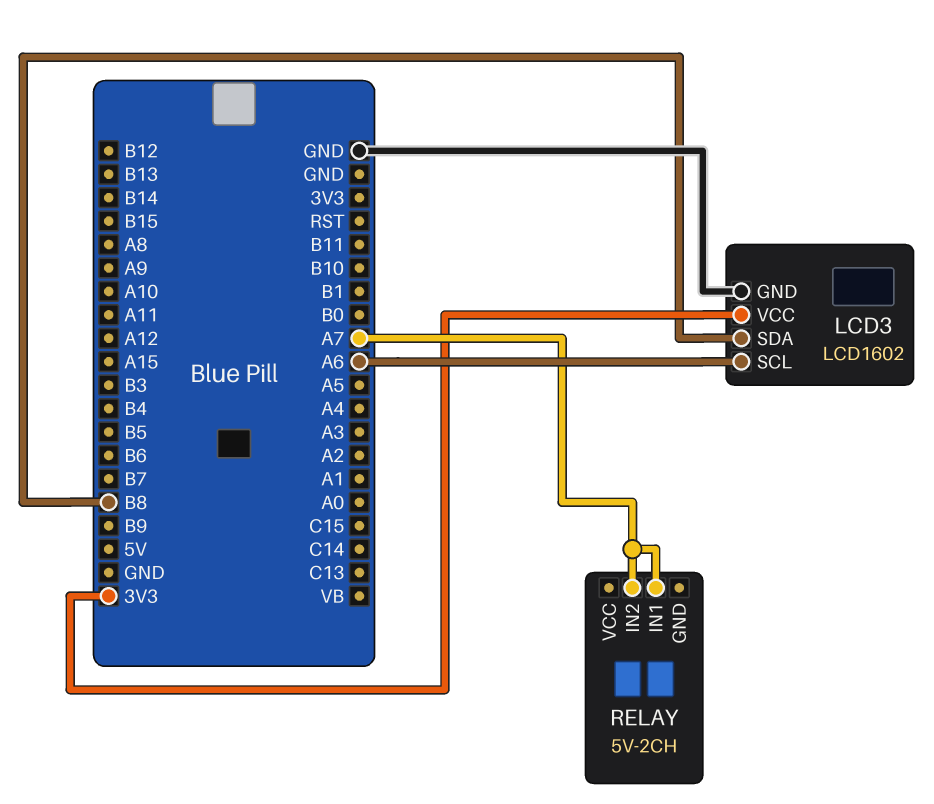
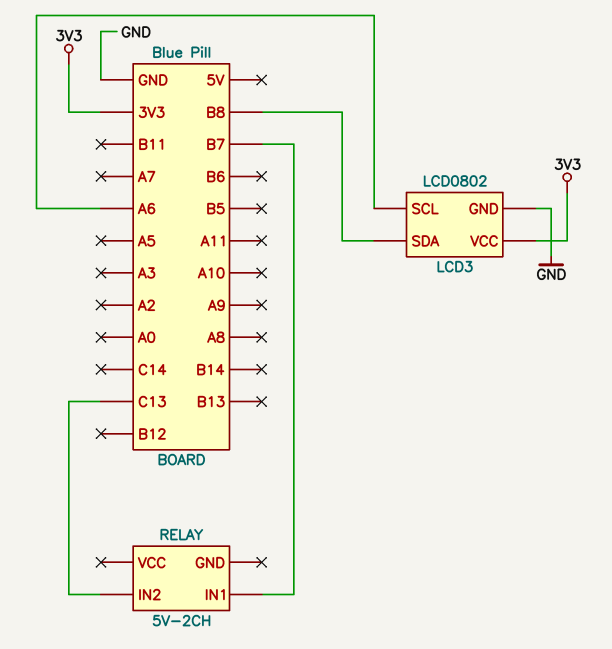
LCD3: LCD1602 -> LCD0802
RELAY pin IN1: A7 -> B7
RELAY pin IN2: A7 -> C13

